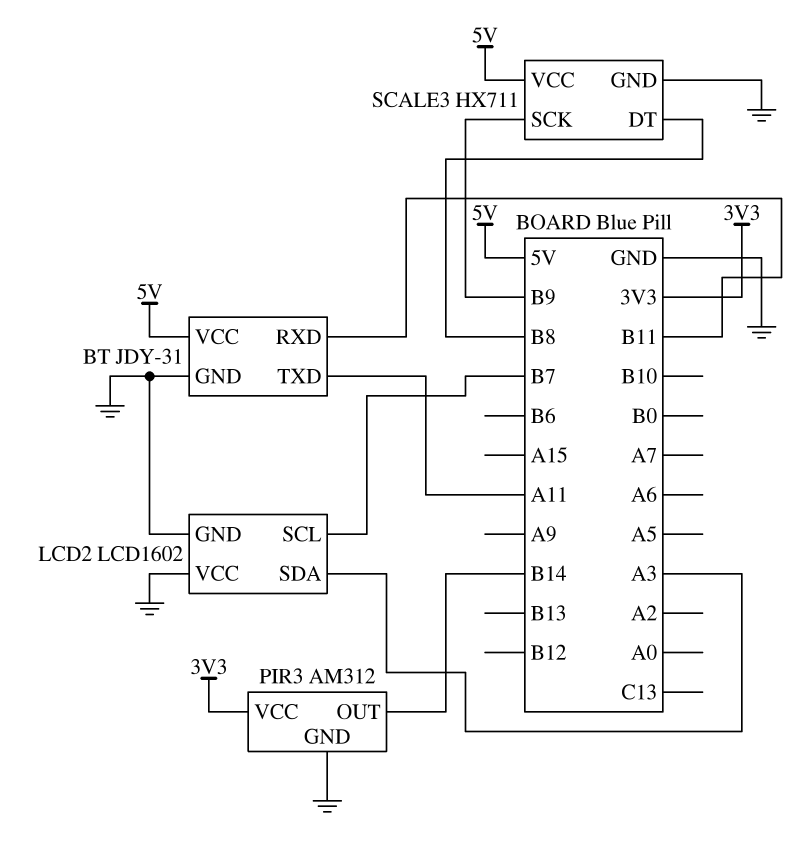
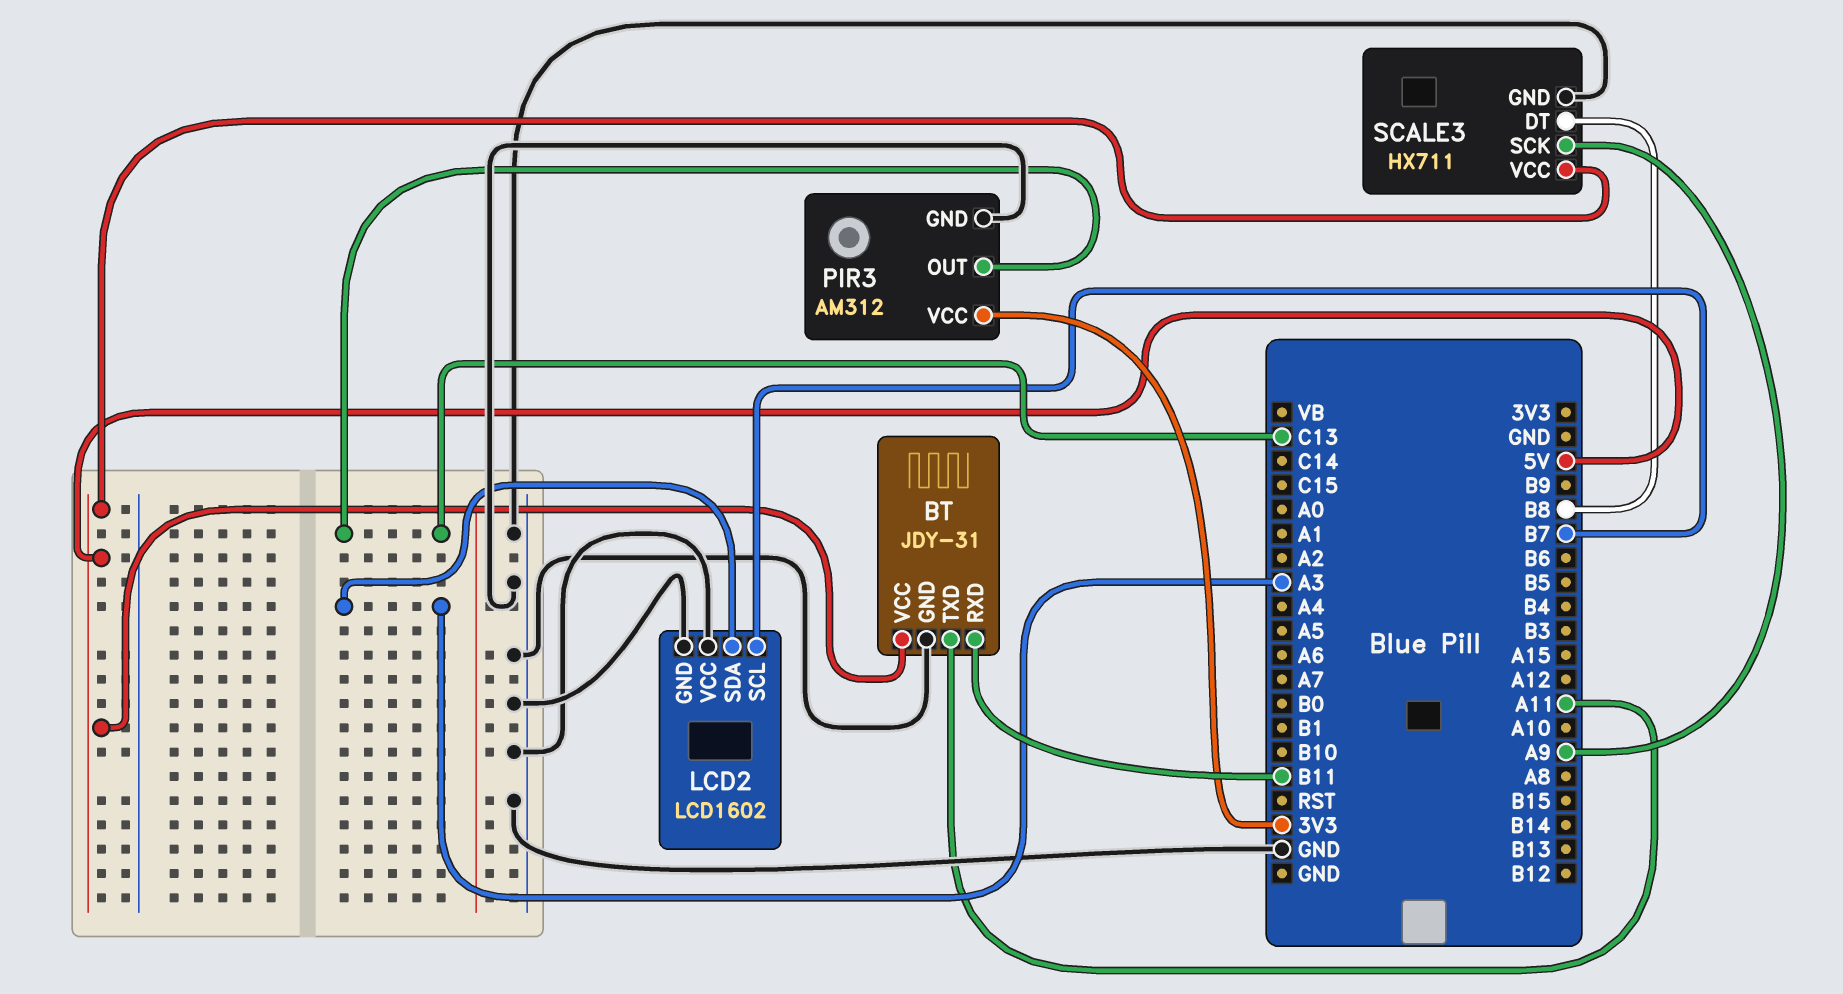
PIR3 pin OUT: B14 -> C13
SCALE3 pin SCK: B9 -> A9

